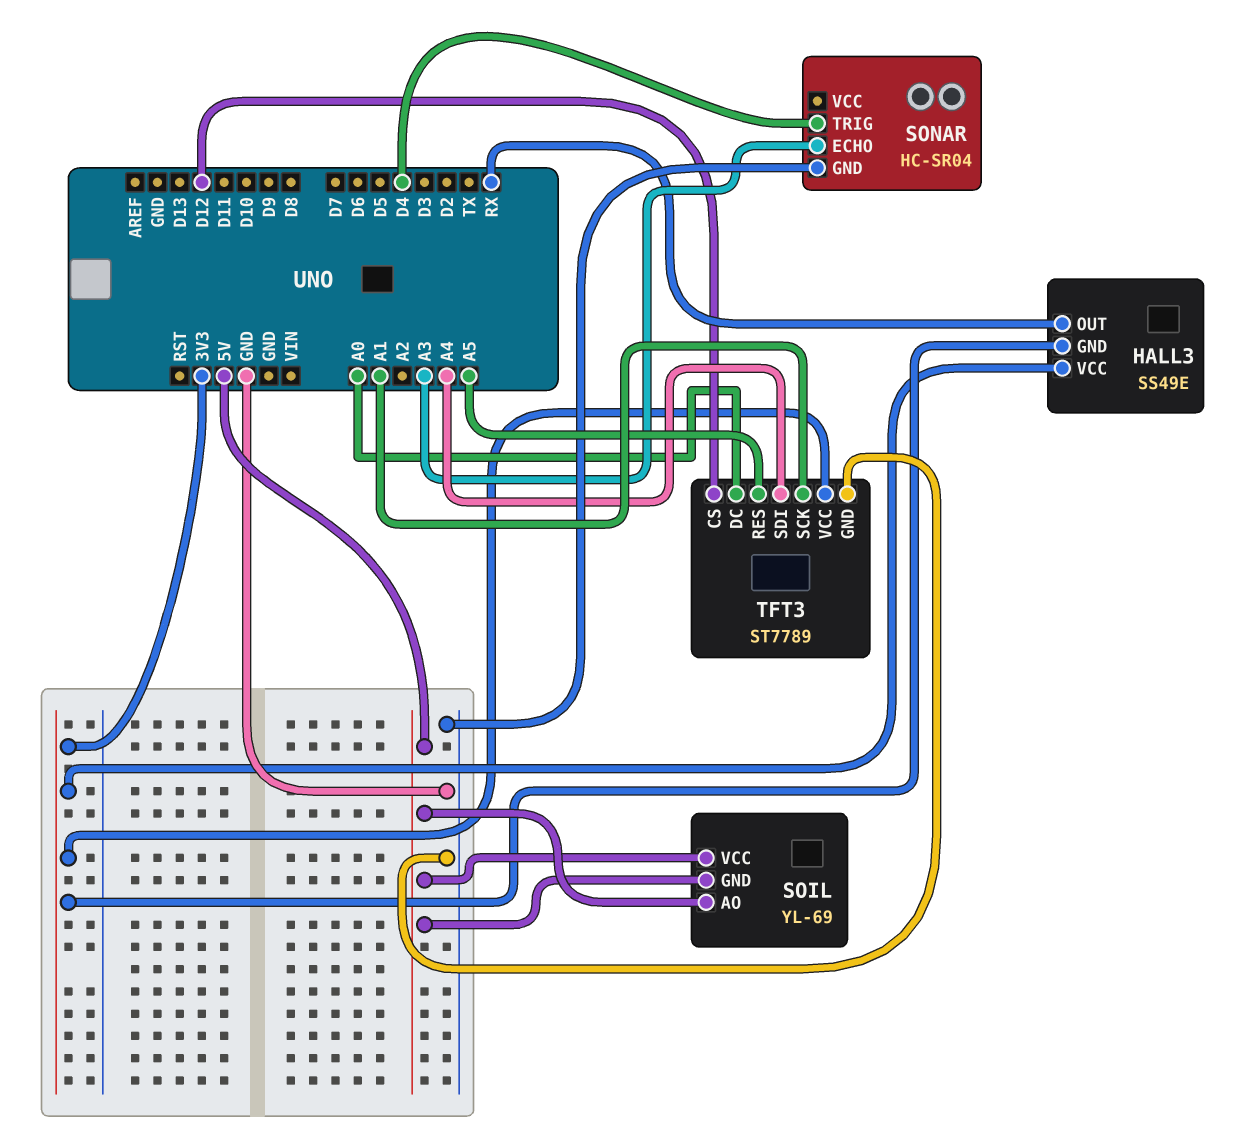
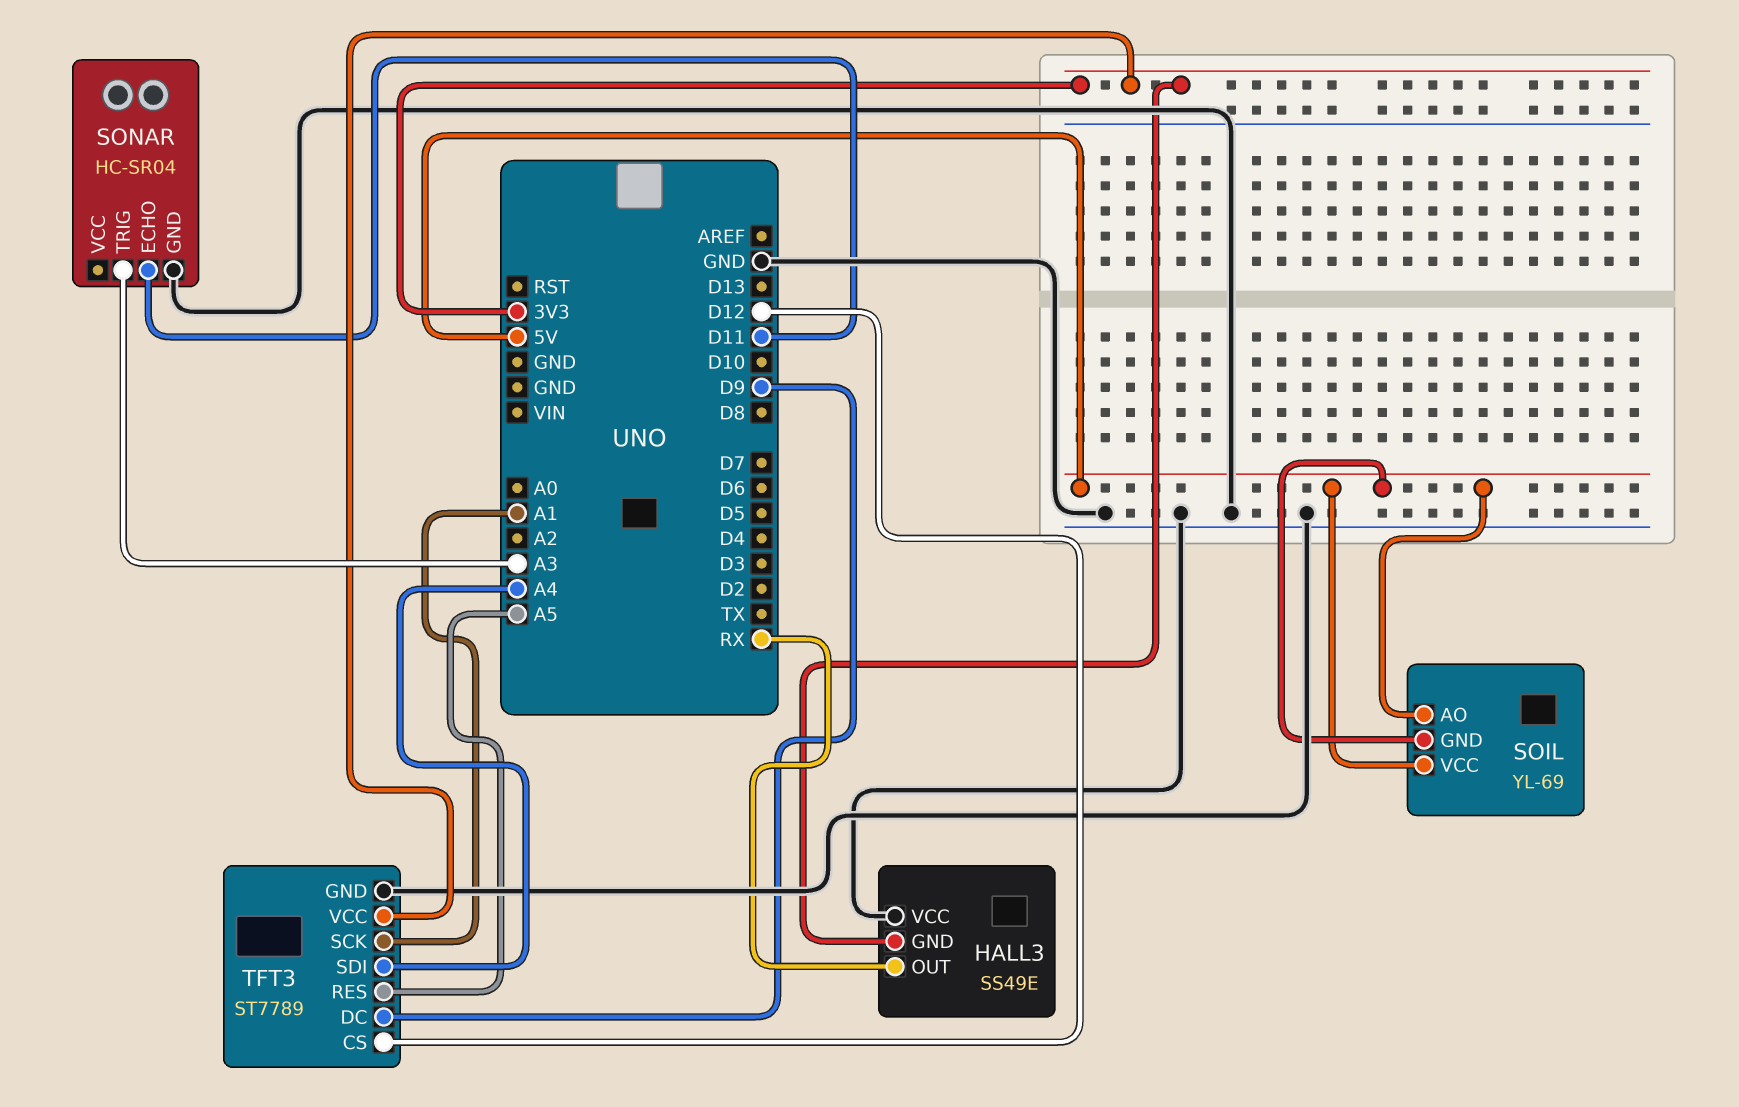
HALL3 pin VCC: 3V3 -> GND
SONAR pin ECHO: A3 -> D11
SONAR pin TRIG: D4 -> A3
TFT3 pin DC: A0 -> D9

